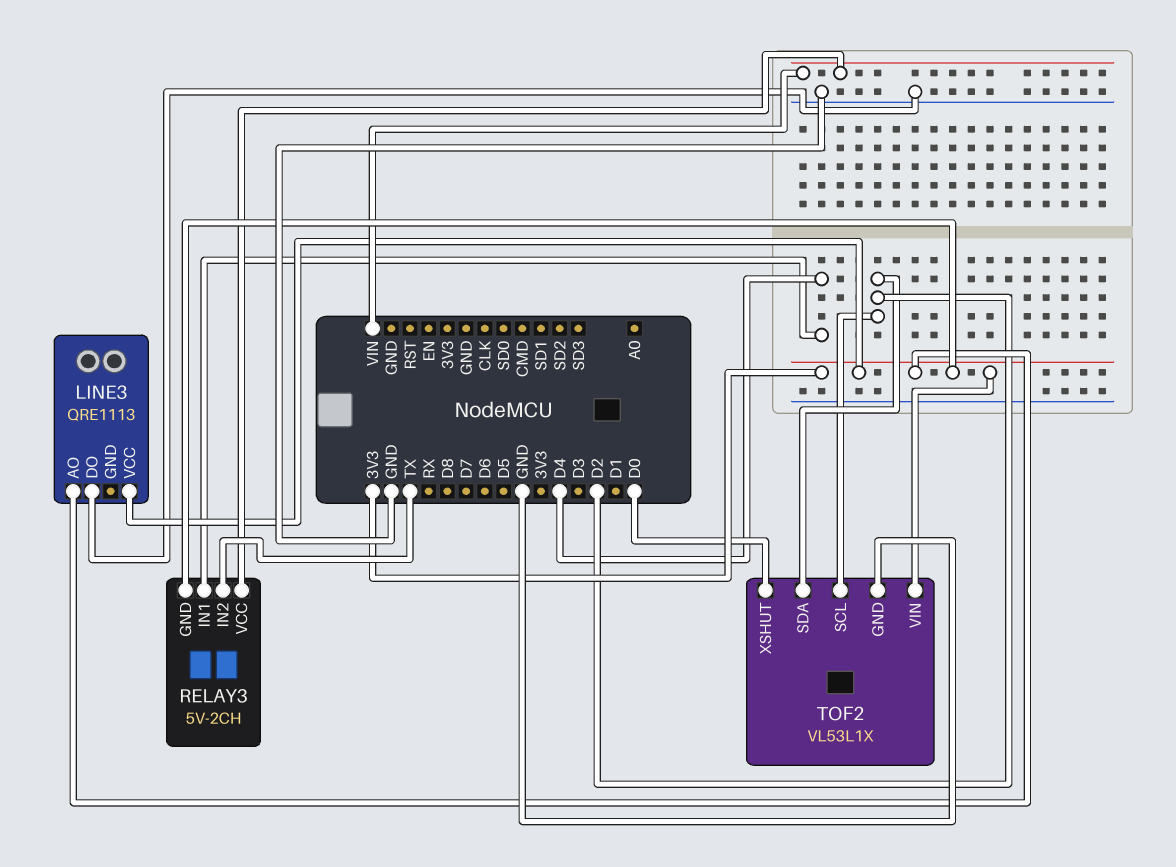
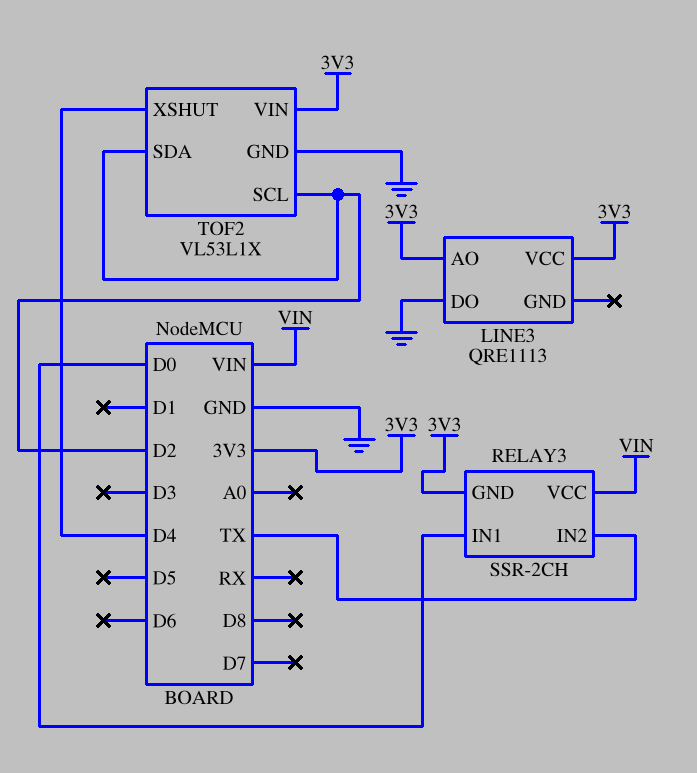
RELAY3: 5V-2CH -> SSR-2CH
RELAY3 pin IN1: D4 -> D0
TOF2 pin XSHUT: D0 -> D4

